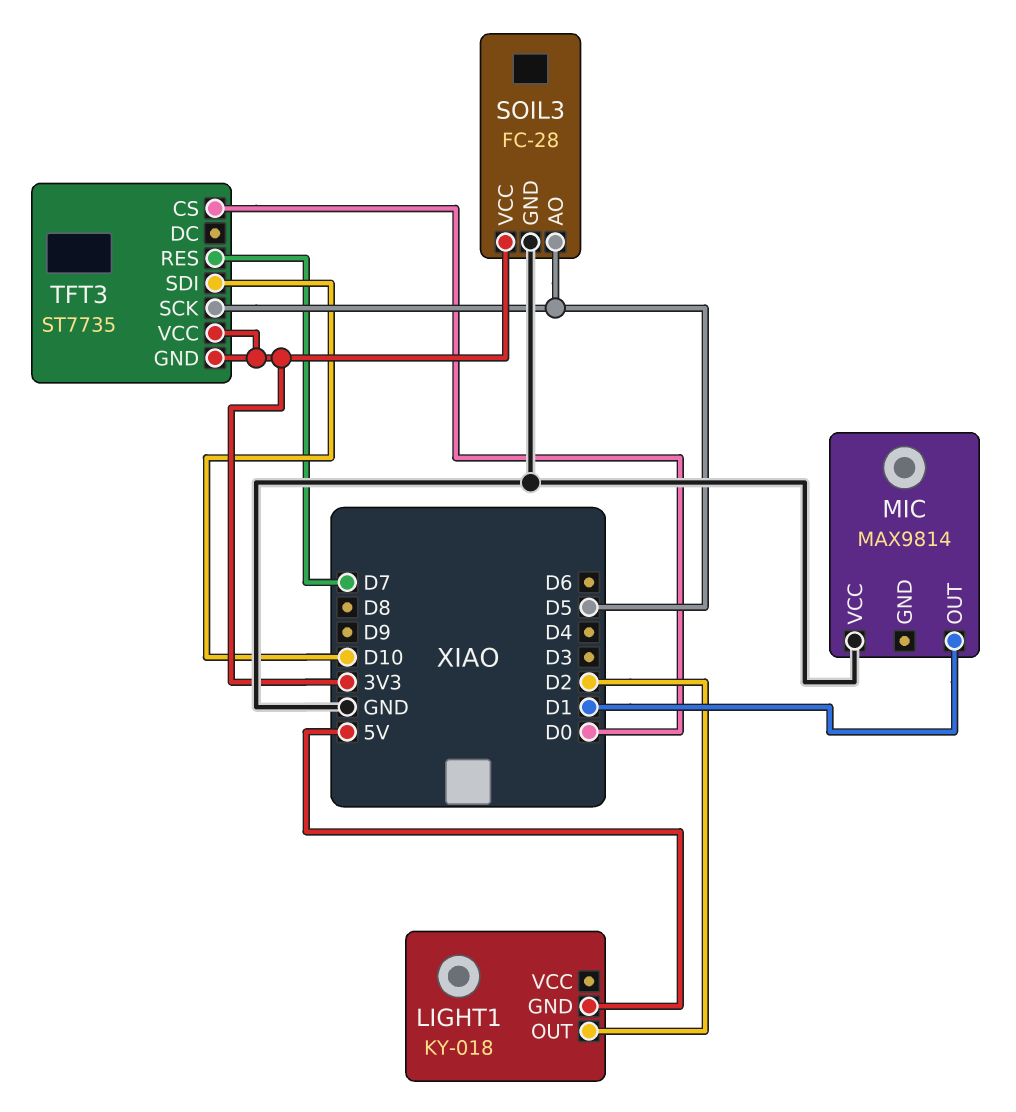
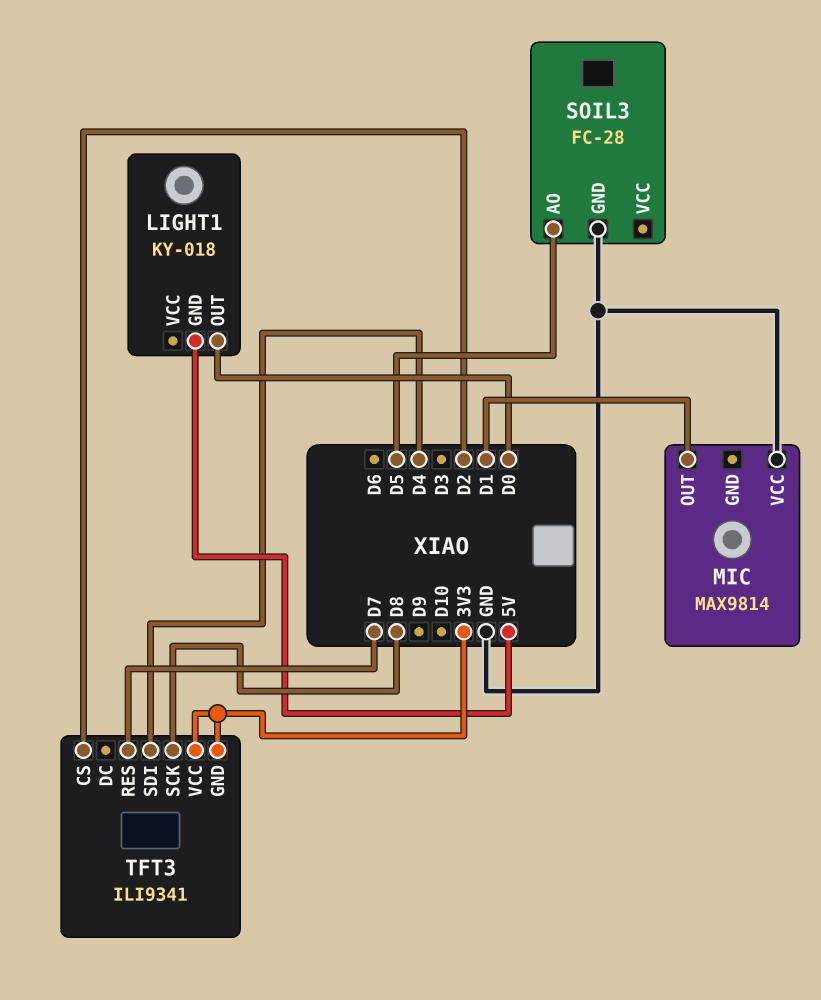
LIGHT1 pin OUT: D2 -> D0
SOIL3 pin VCC: 3V3 -> none
TFT3: ST7735 -> ILI9341
TFT3 pin CS: D0 -> D2
TFT3 pin SCK: D5 -> D8
TFT3 pin SDI: D10 -> D4

